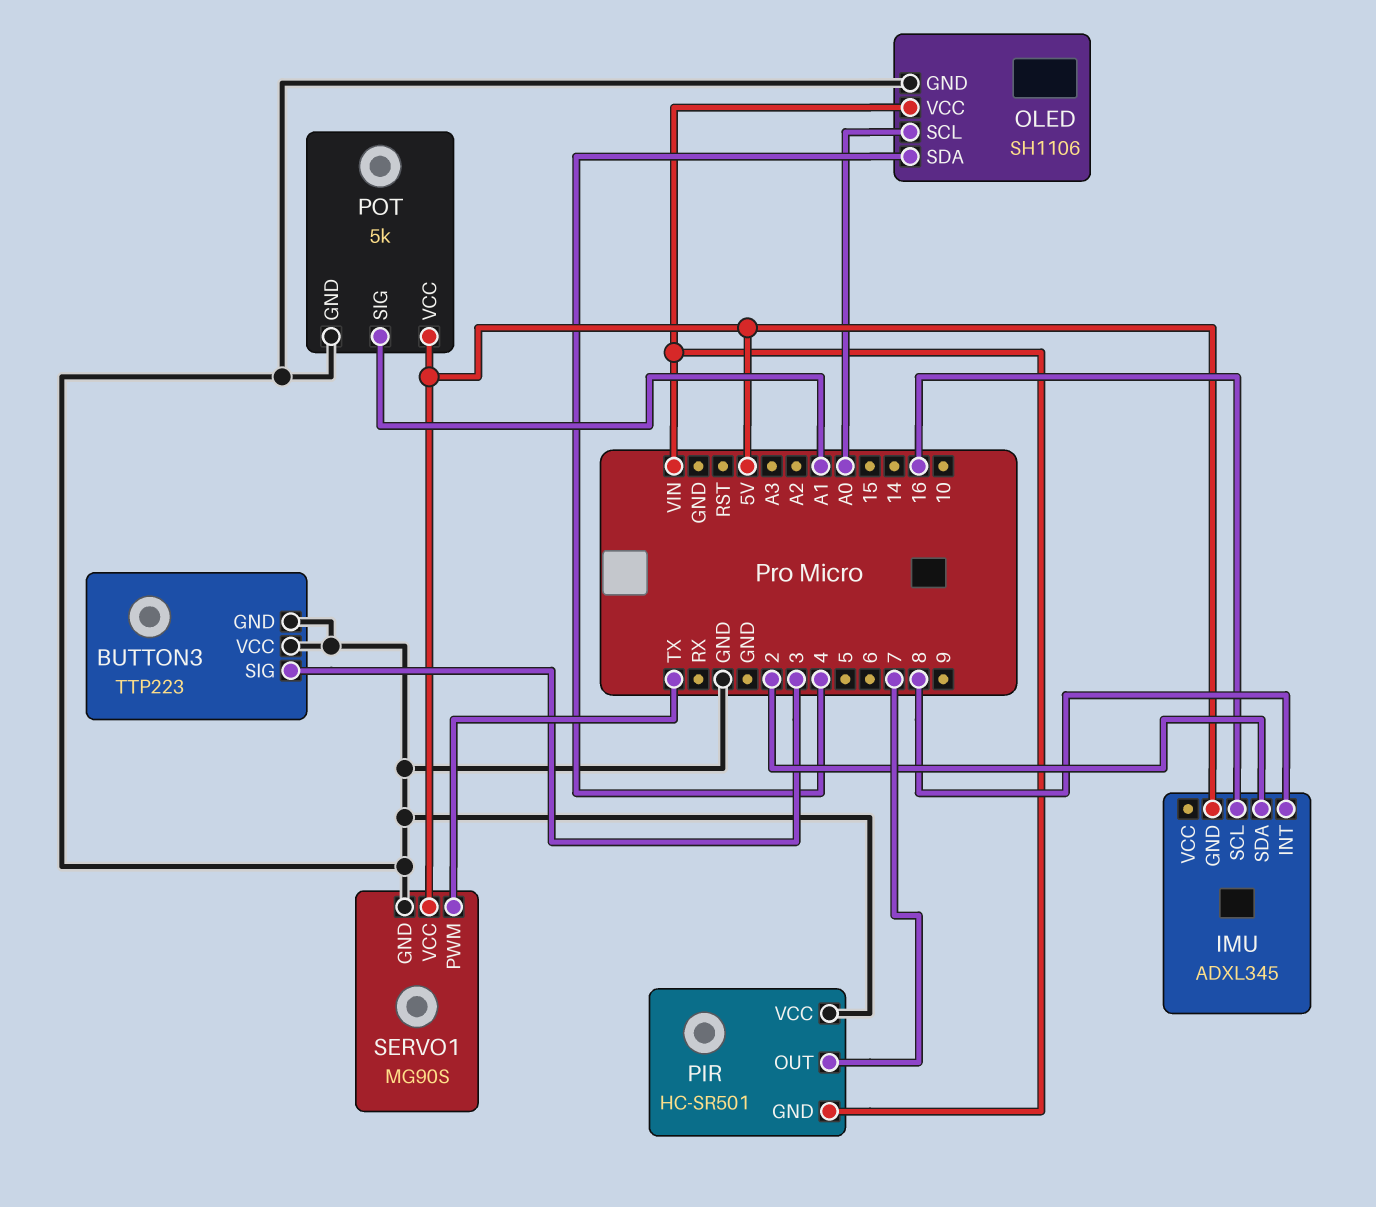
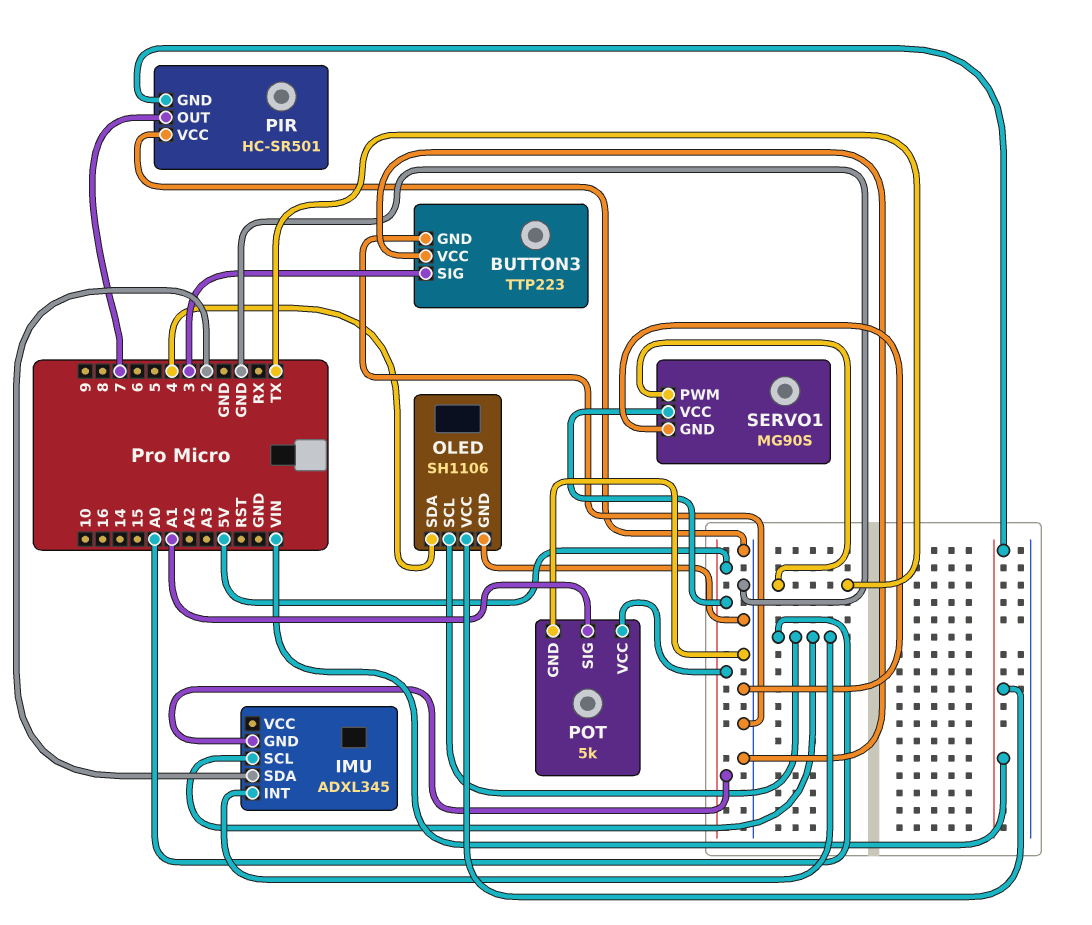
IMU pin INT: 8 -> A0
IMU pin SCL: 16 -> A0

